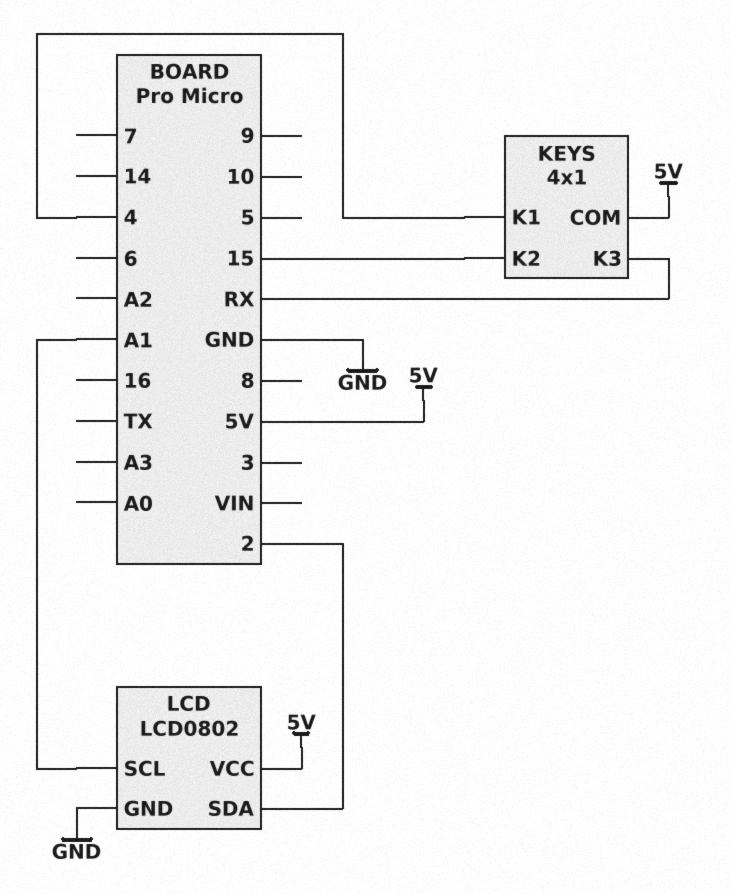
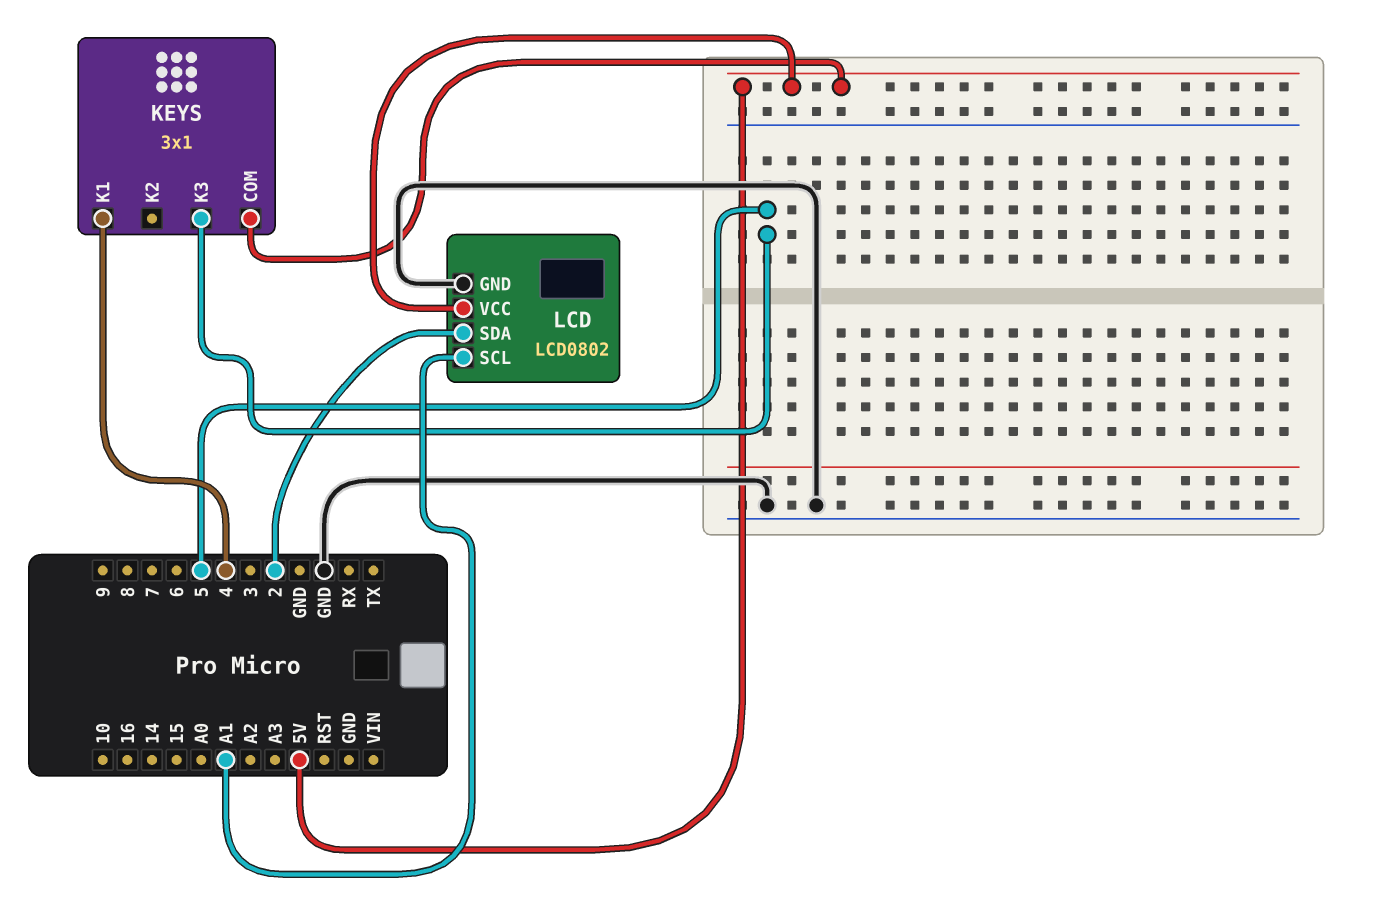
KEYS: 4x1 -> 3x1
KEYS pin K2: 15 -> none
KEYS pin K3: RX -> 5

